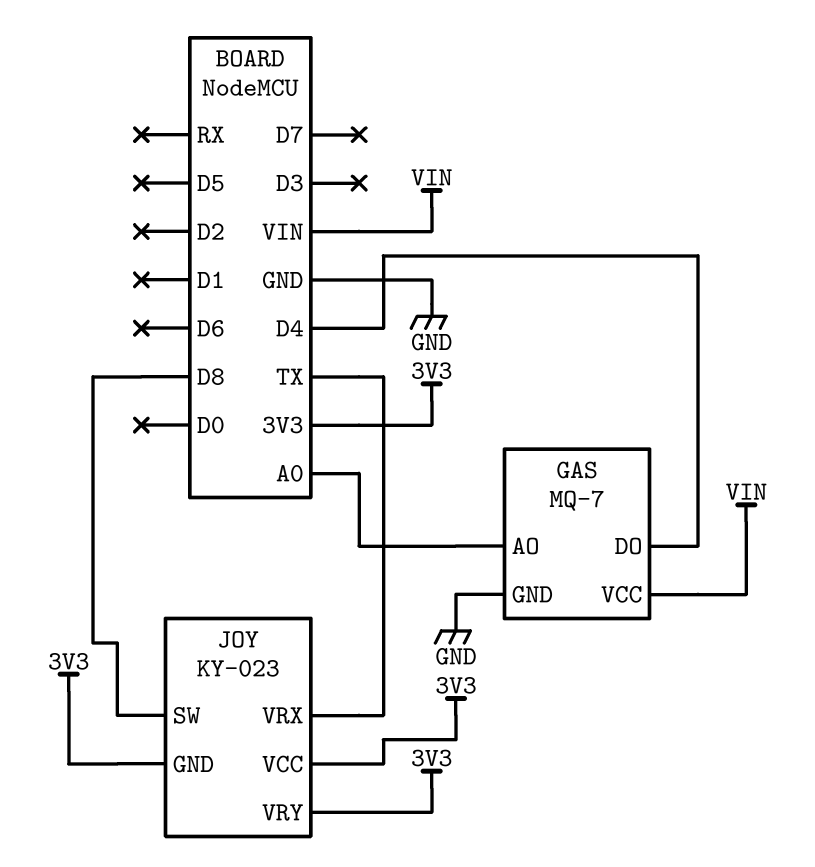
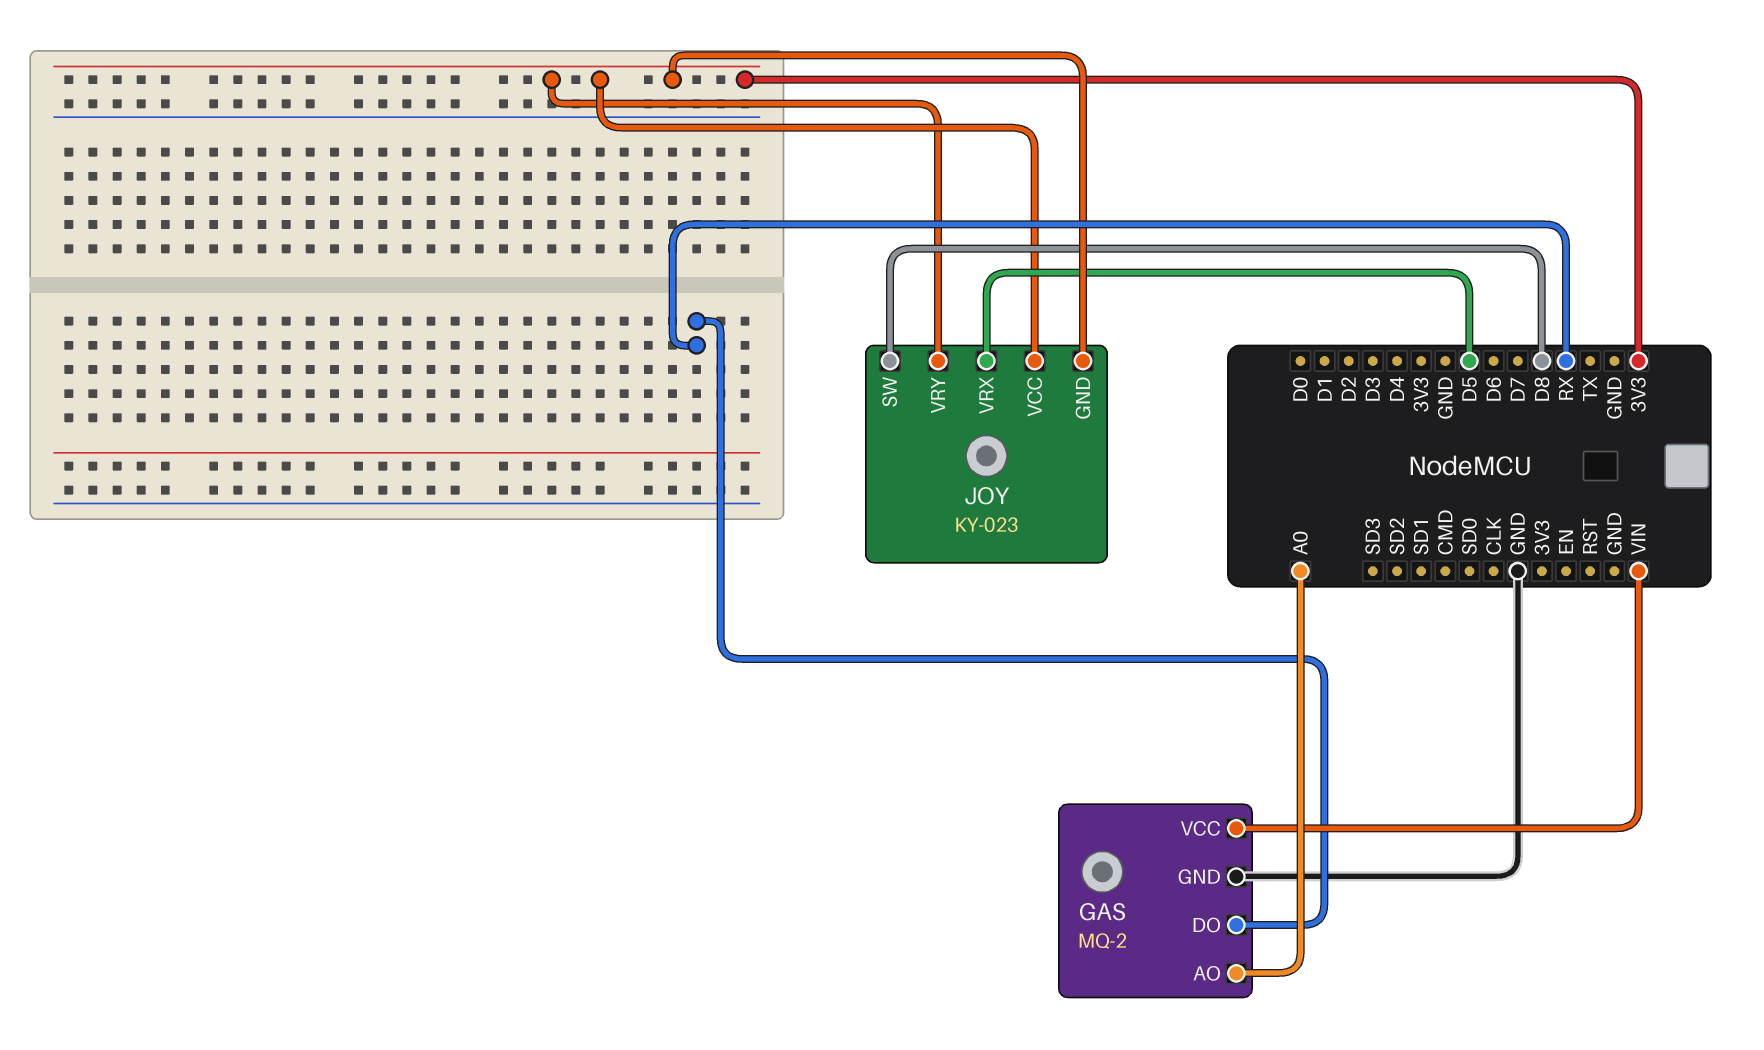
GAS: MQ-7 -> MQ-2
GAS pin DO: D4 -> RX
JOY pin VRX: TX -> D5

